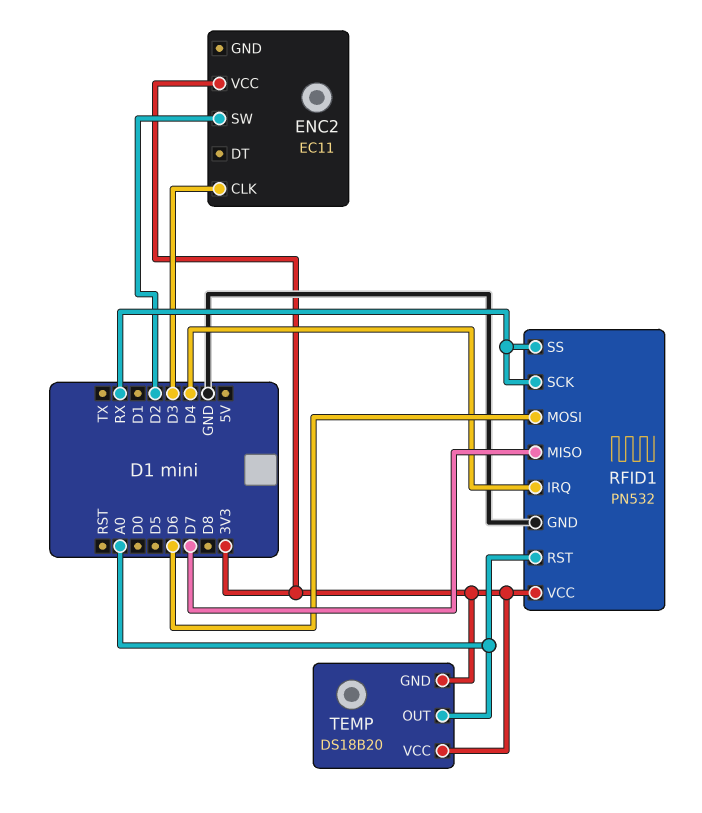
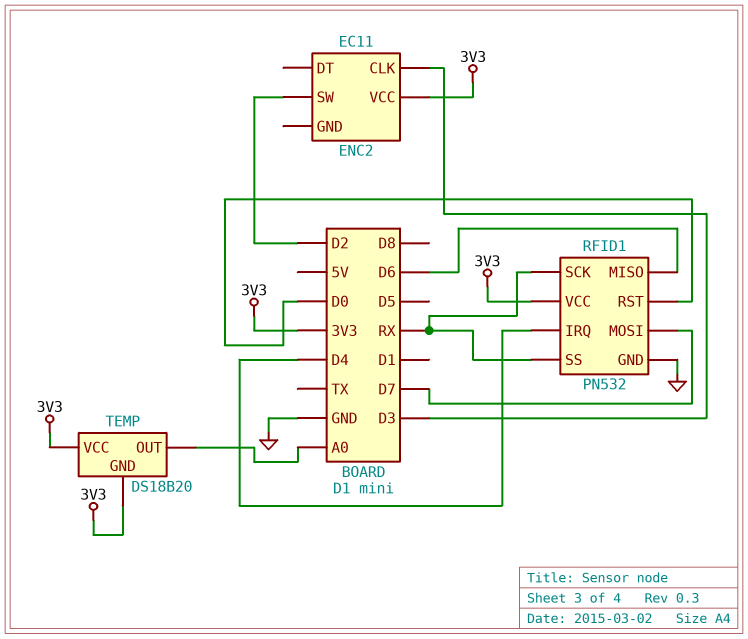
RFID1 pin MISO: D7 -> D6
RFID1 pin MOSI: D6 -> D7
RFID1 pin RST: A0 -> D0

